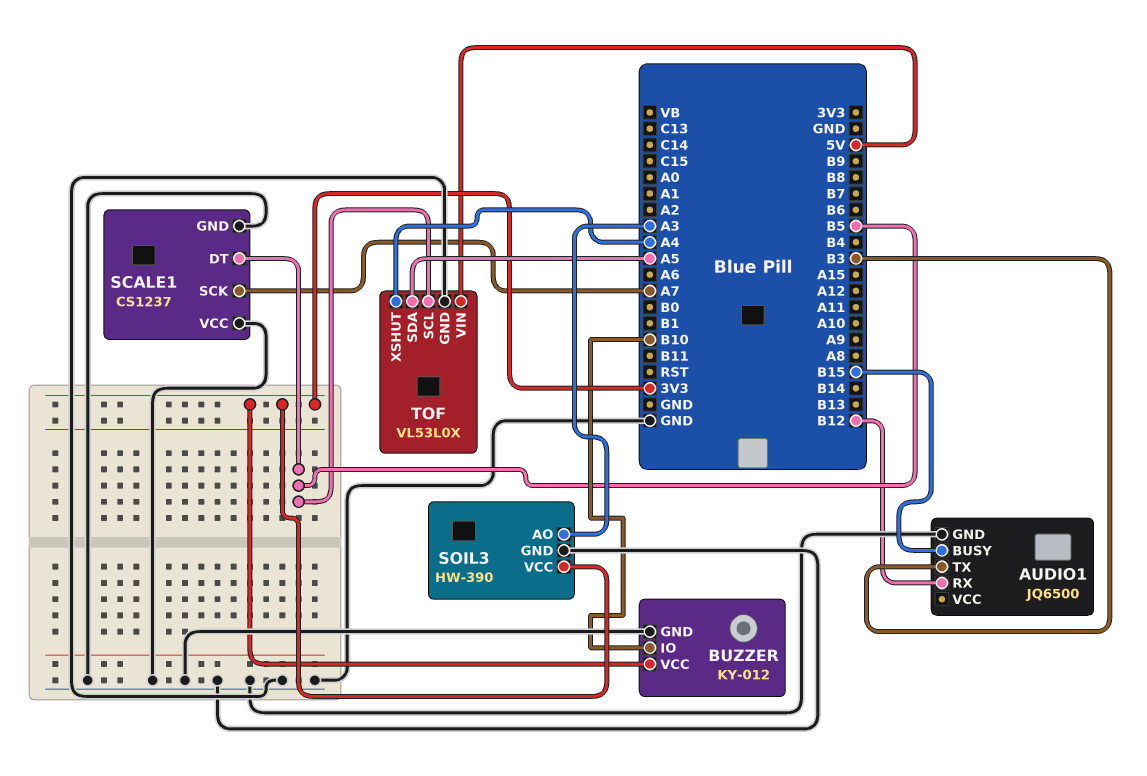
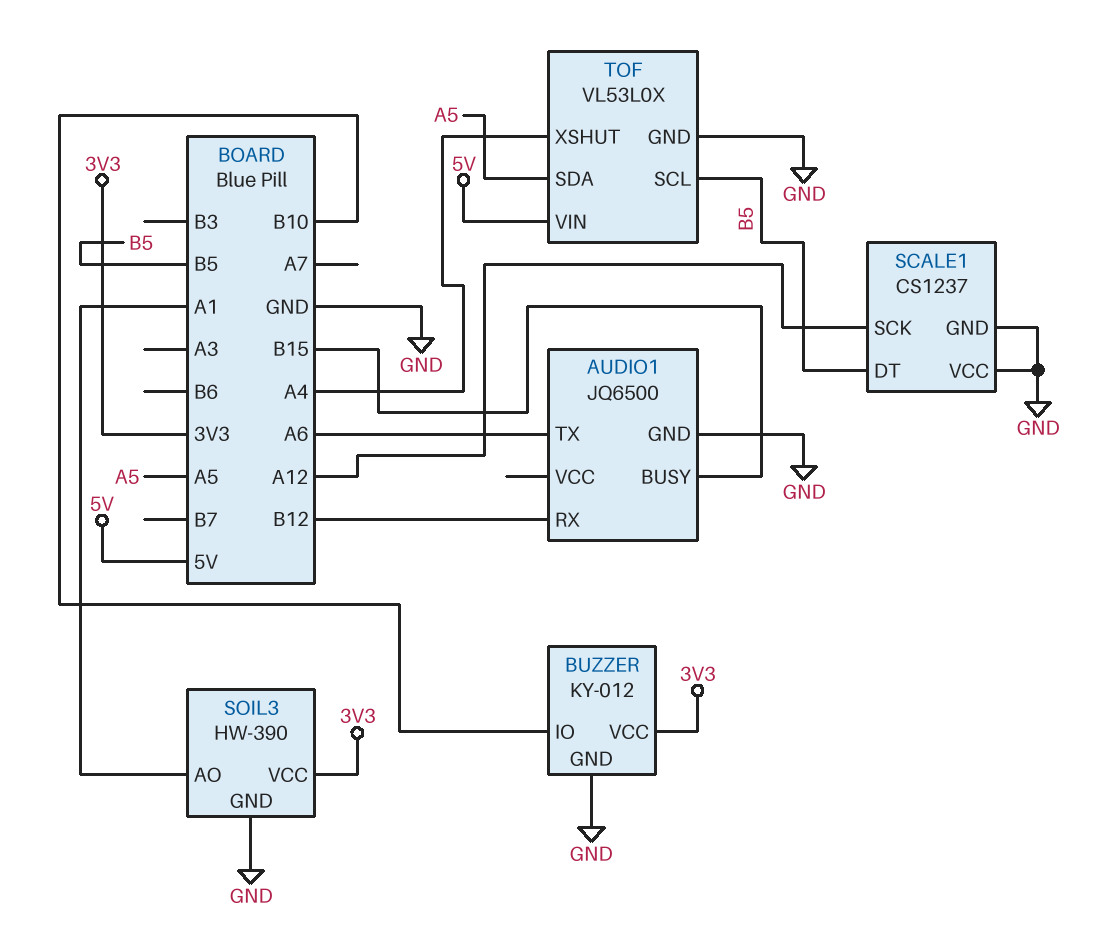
AUDIO1 pin TX: B3 -> A6
SCALE1 pin SCK: A7 -> A12
SOIL3 pin AO: A3 -> A1

